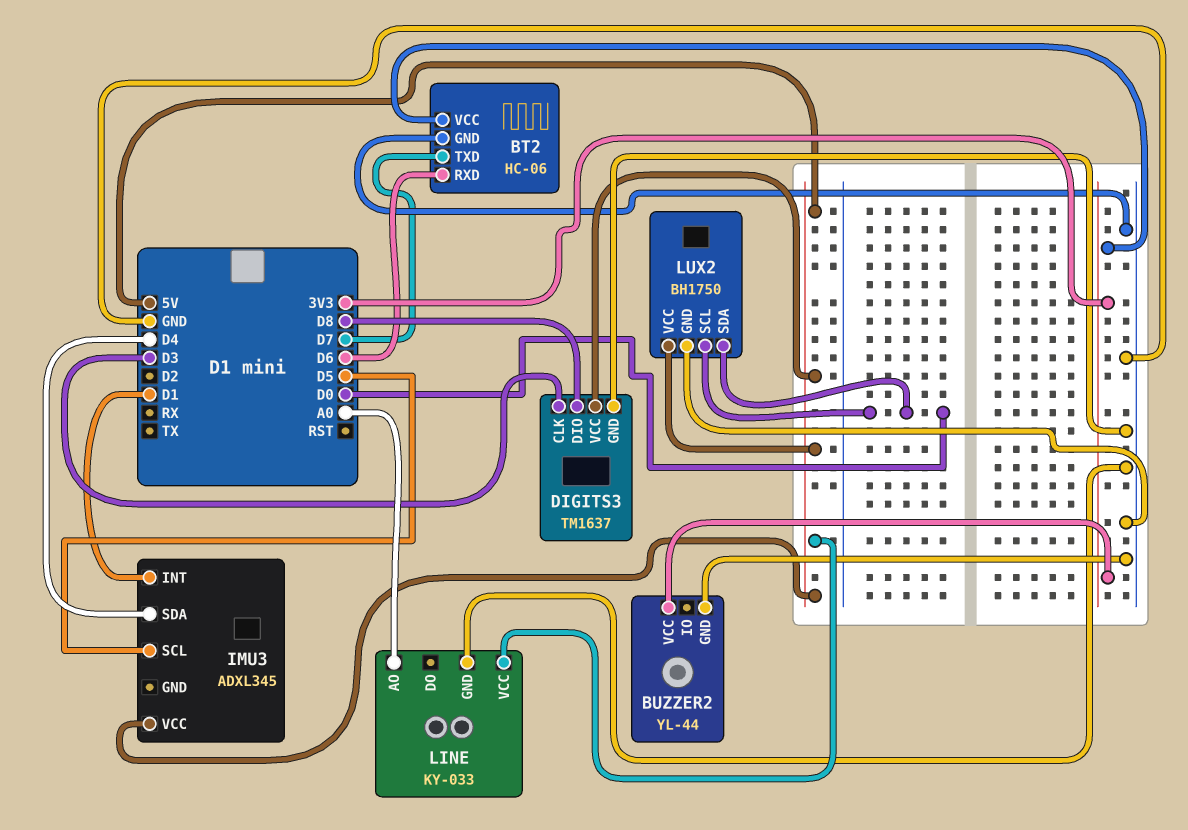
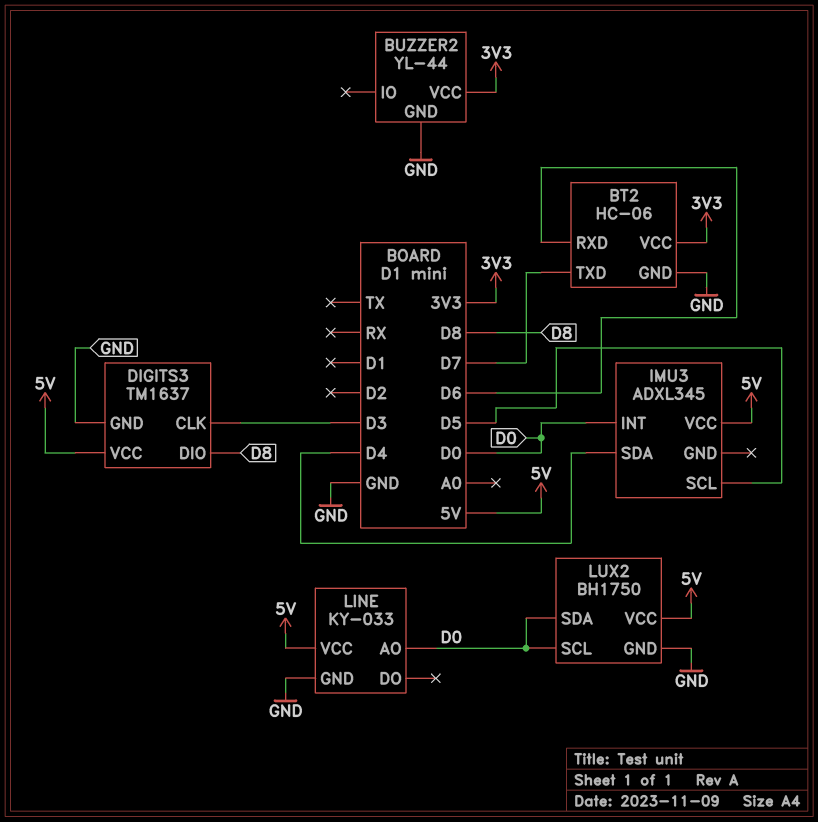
IMU3 pin INT: D1 -> D0
LINE pin AO: A0 -> D0

